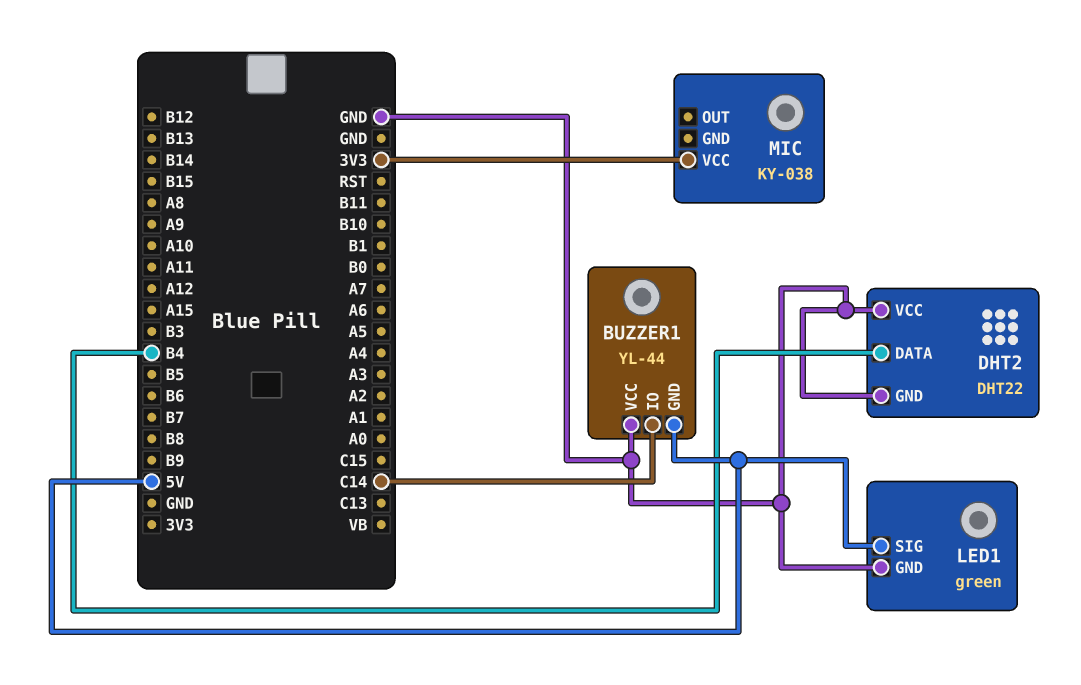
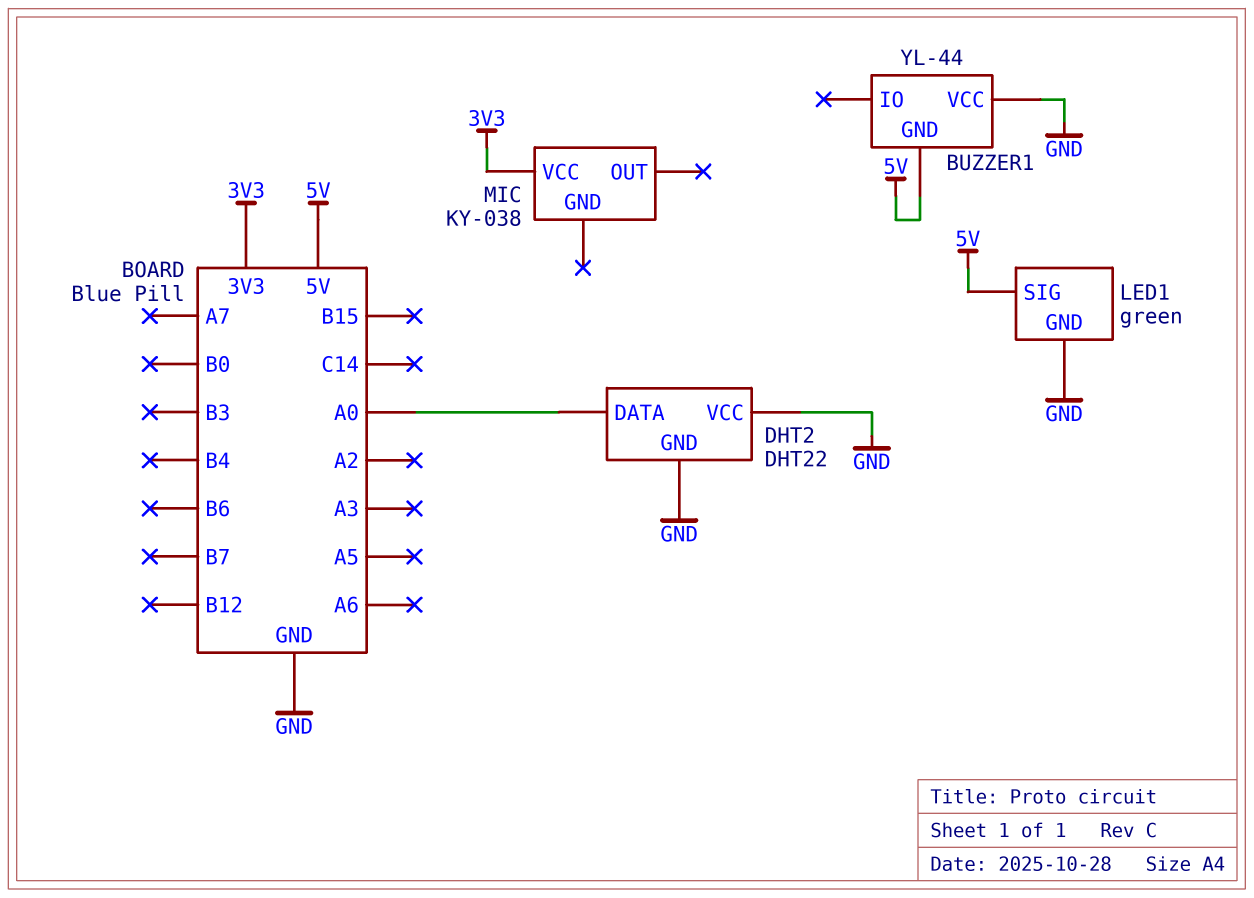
BUZZER1 pin IO: C14 -> none
DHT2 pin DATA: B4 -> A0

